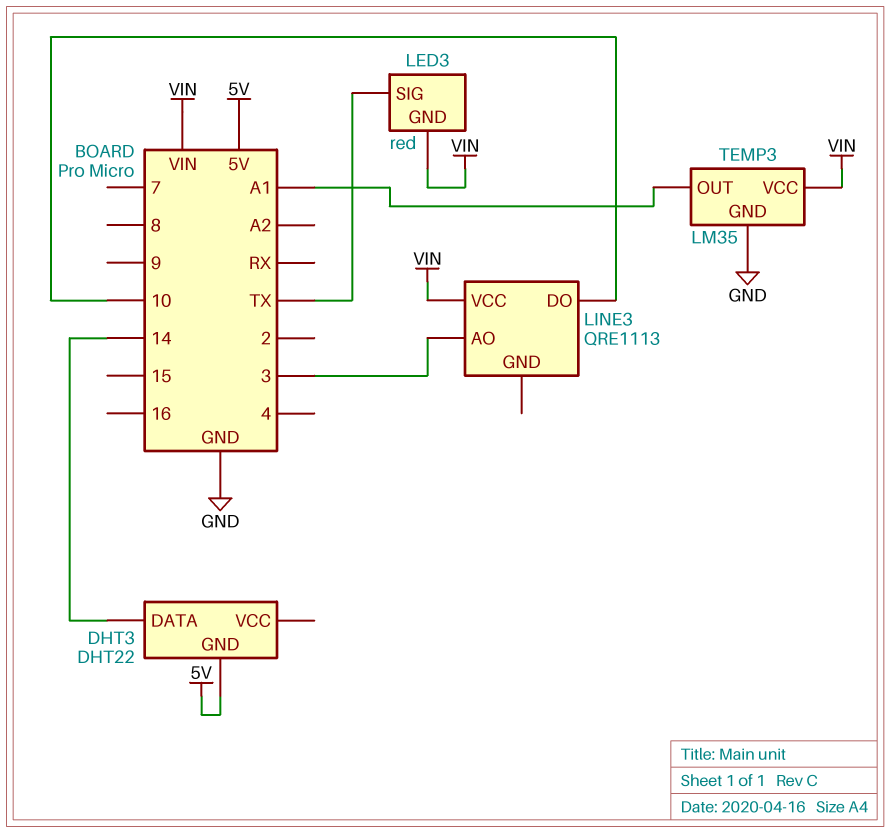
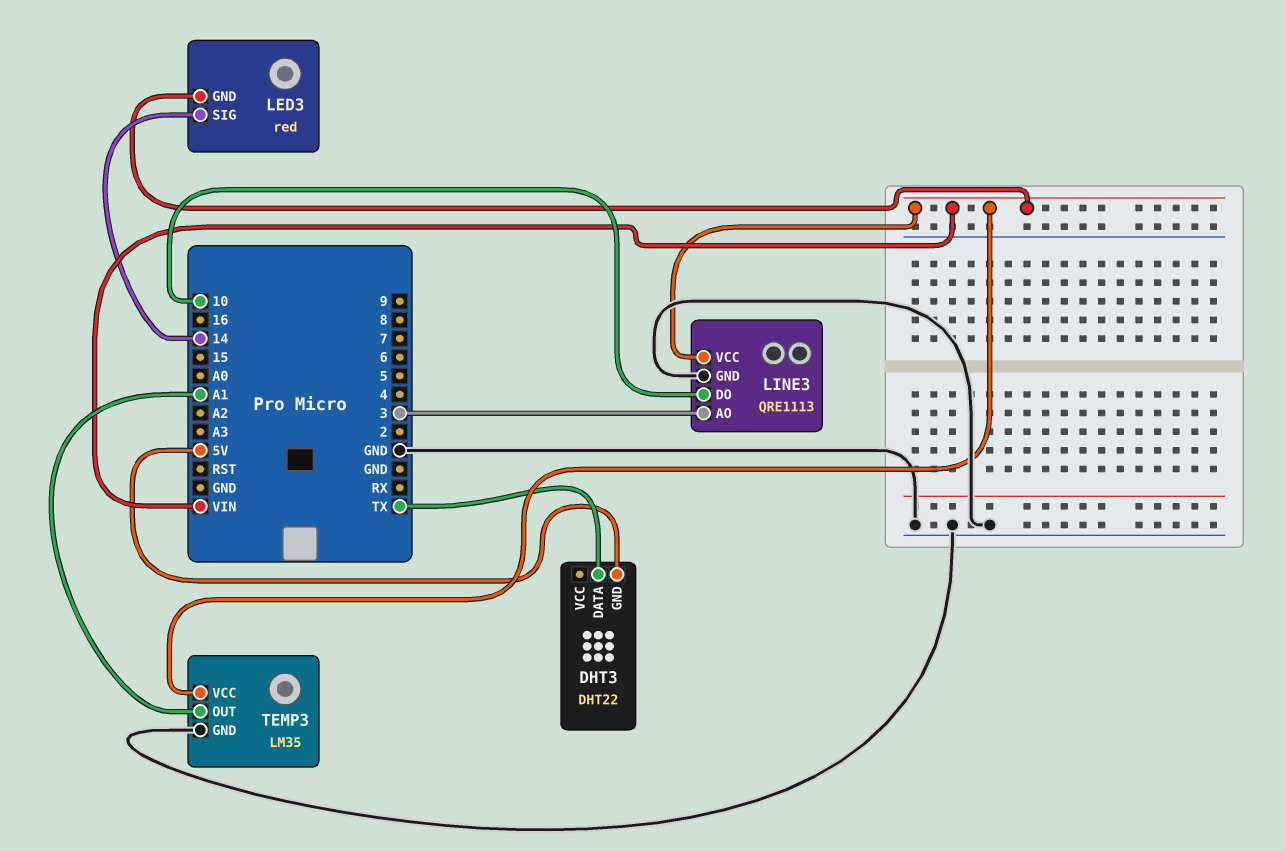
DHT3 pin DATA: 14 -> TX
LED3 pin SIG: TX -> 14
LINE3 pin GND: none -> GND

